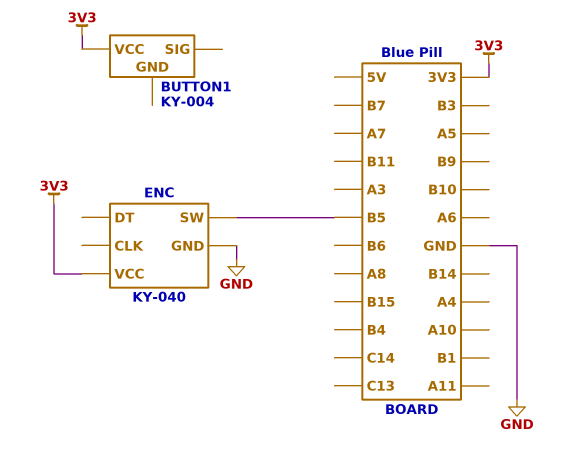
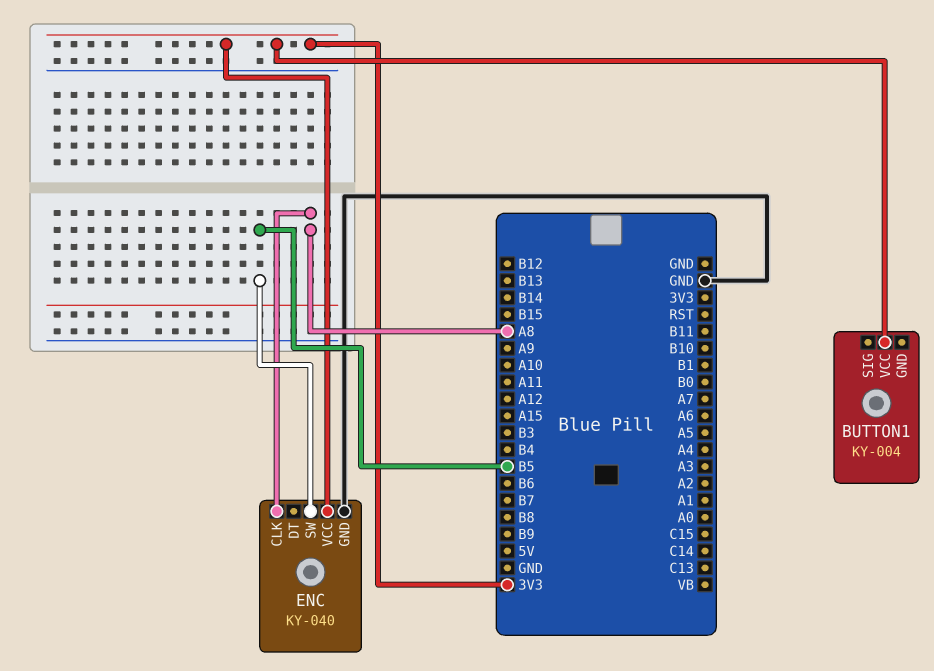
ENC pin CLK: none -> A8

